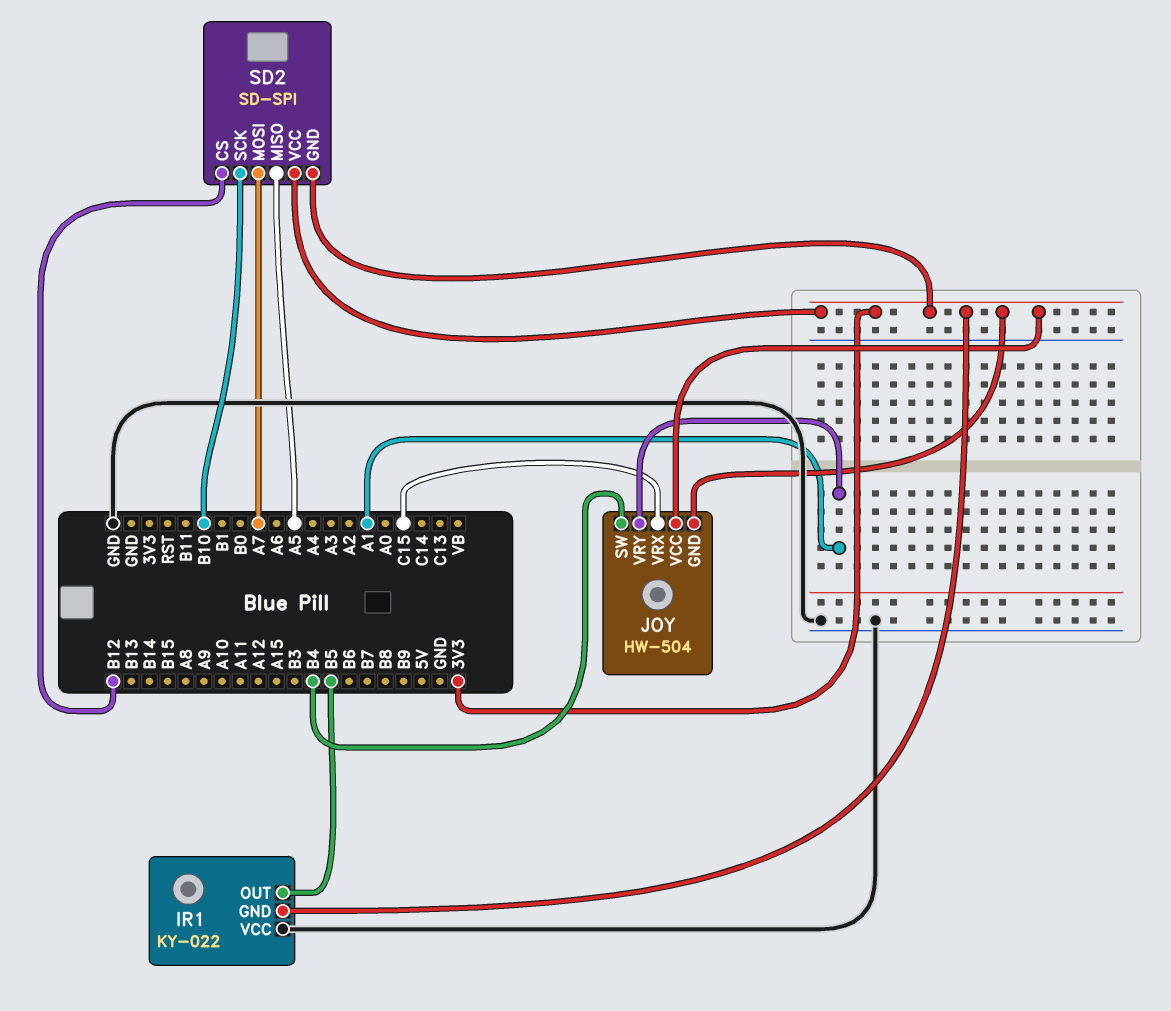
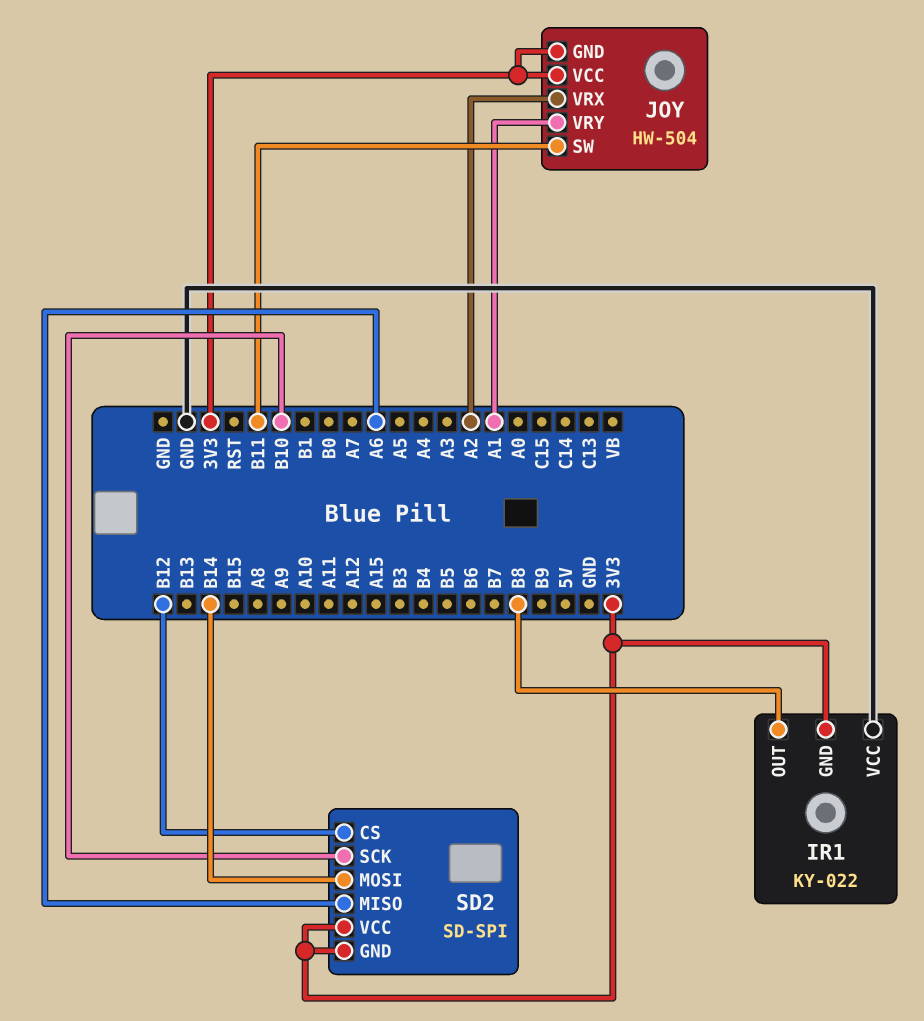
IR1 pin OUT: B5 -> B8
JOY pin SW: B4 -> B11
JOY pin VRX: C15 -> A2
SD2 pin MISO: A5 -> A6
SD2 pin MOSI: A7 -> B14

